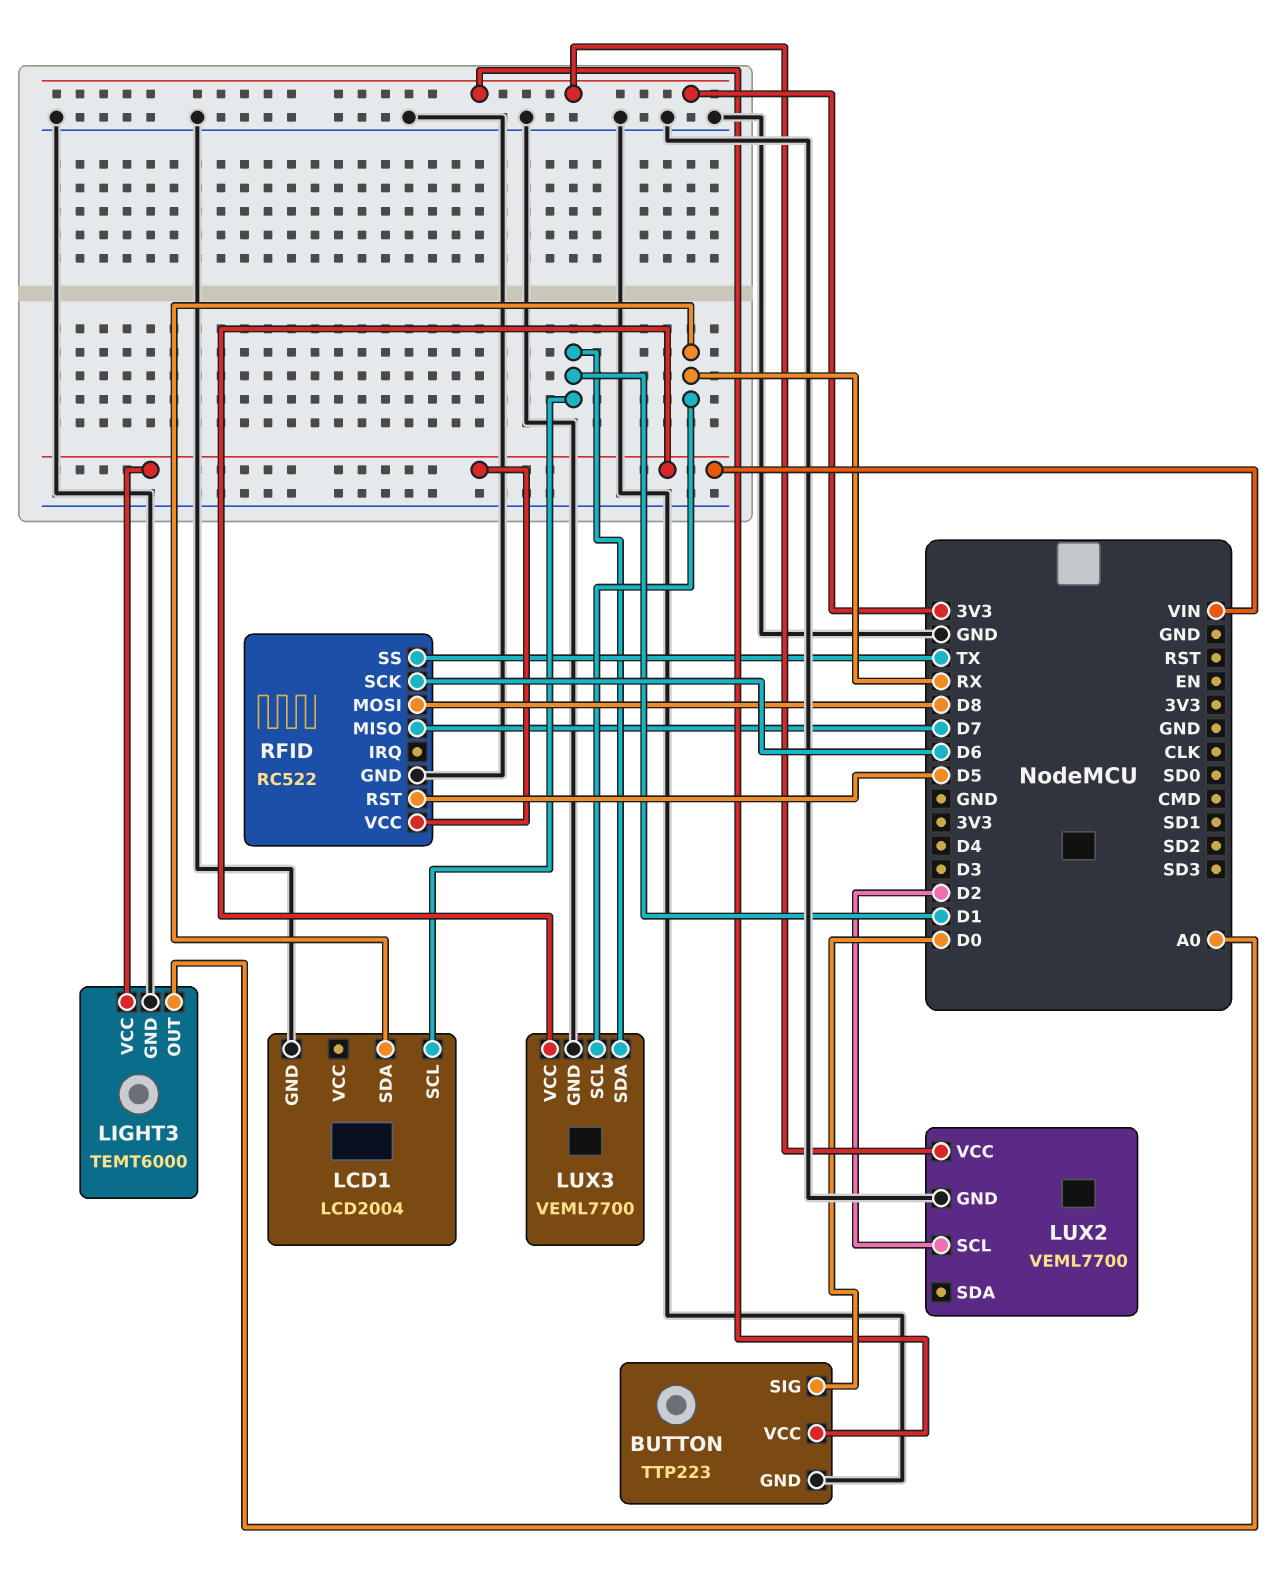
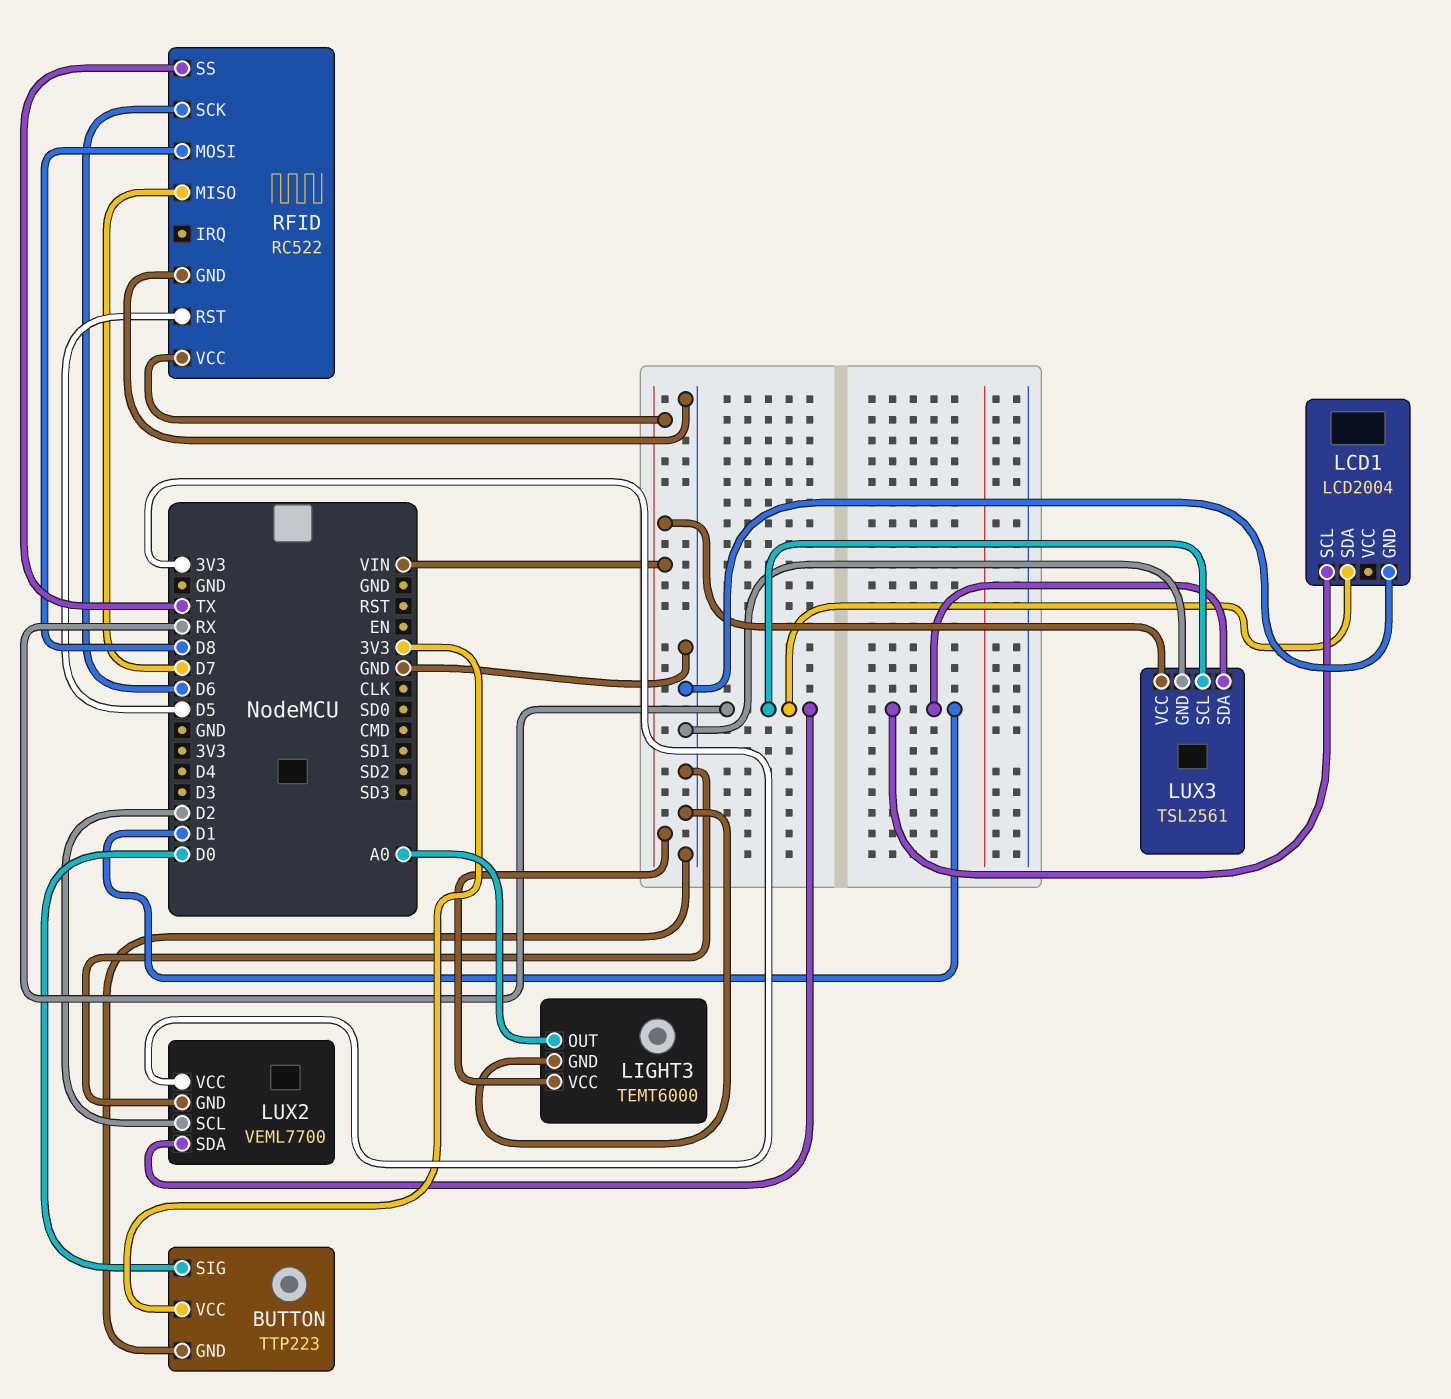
LUX2 pin SDA: none -> RX
LUX3: VEML7700 -> TSL2561

